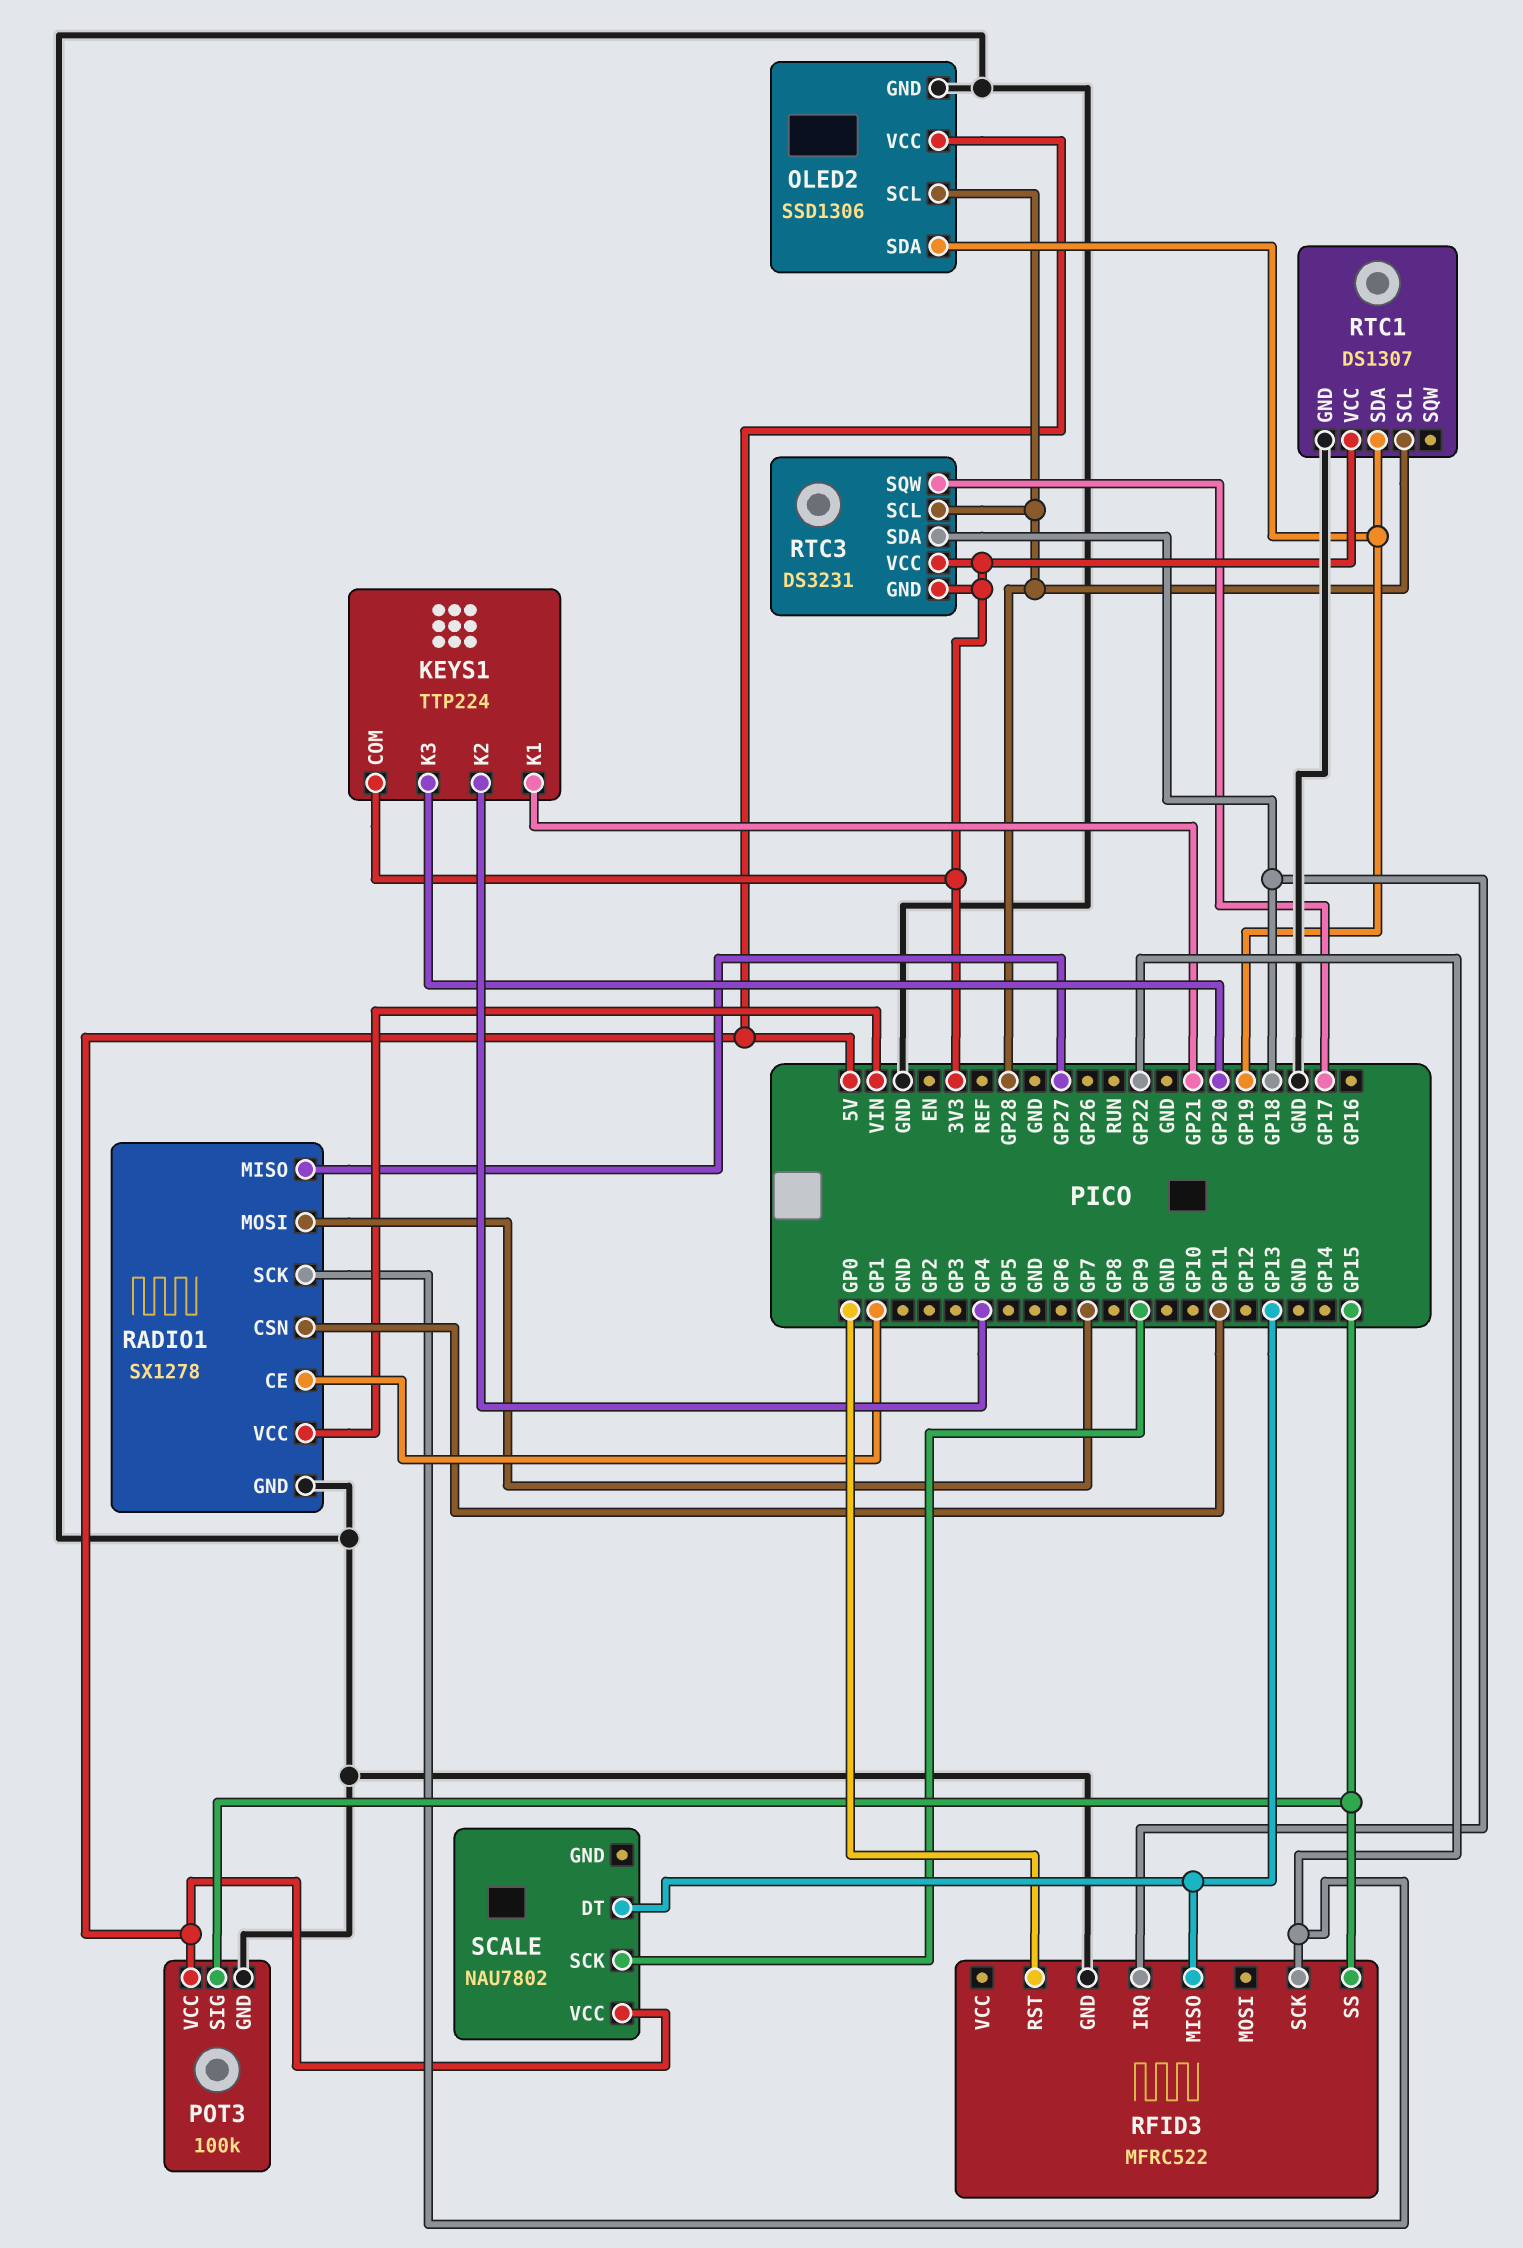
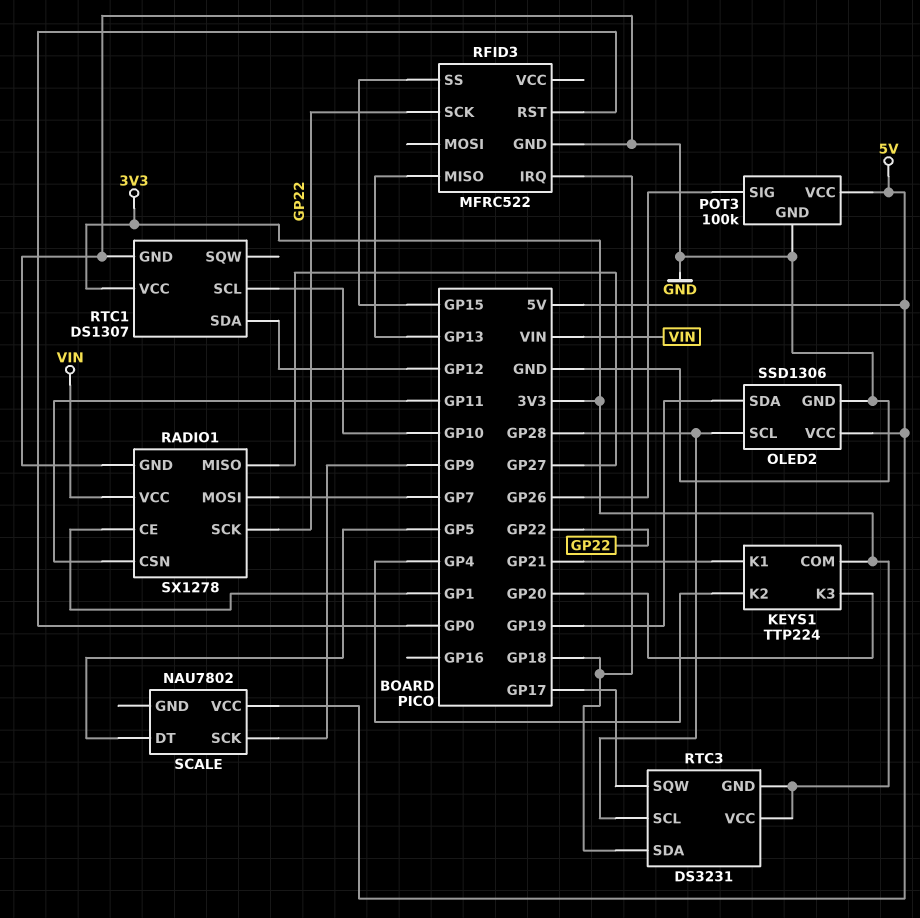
POT3 pin SIG: GP15 -> GP26
RTC1 pin SCL: GP28 -> GP10
RTC1 pin SDA: GP19 -> GP12
SCALE pin DT: GP13 -> GP5

